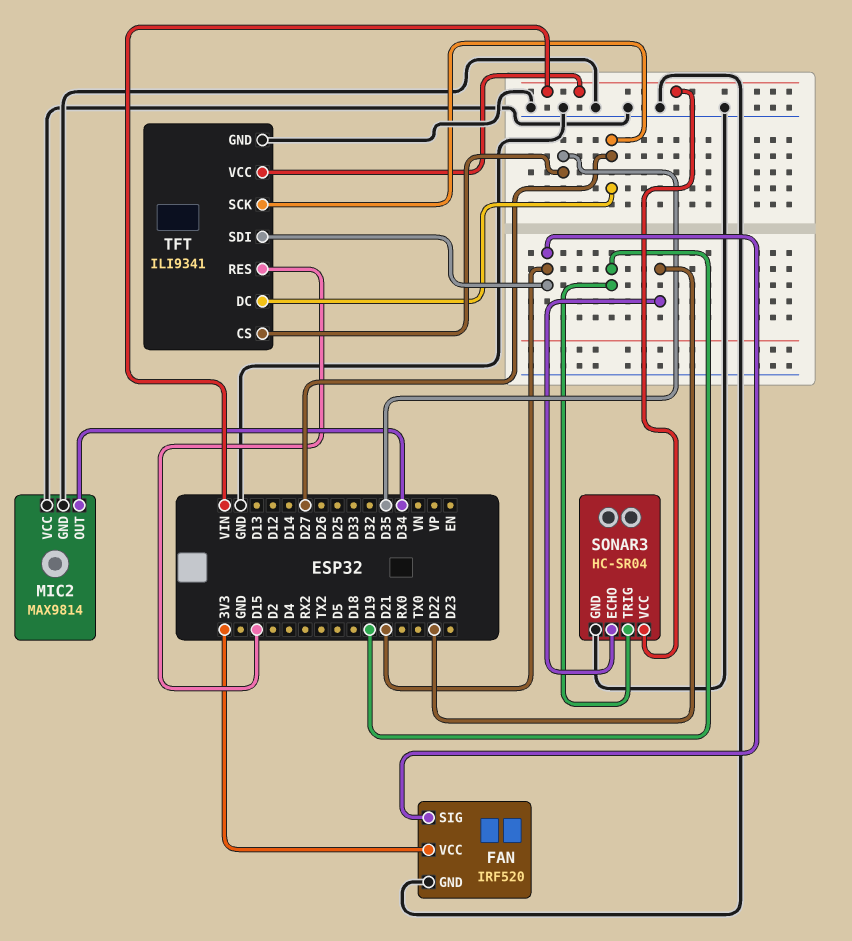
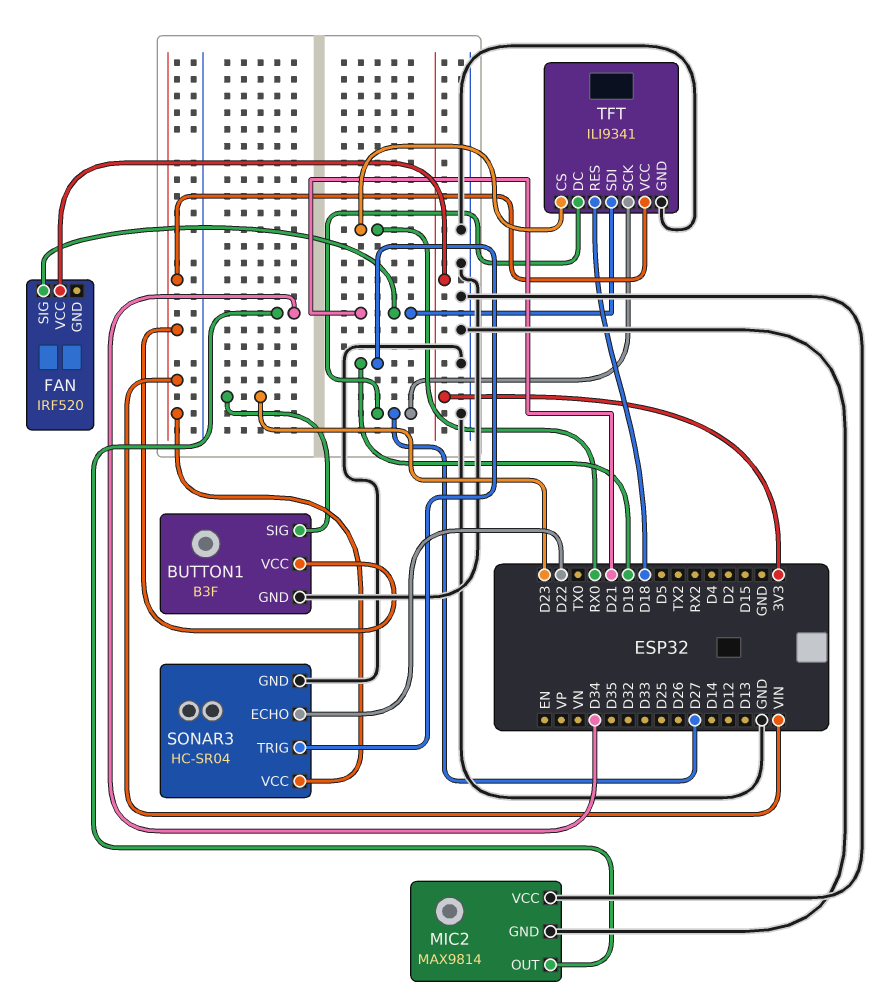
BUTTON1: none -> B3F
BUTTON1 pin GND: none -> GND
BUTTON1 pin SIG: none -> D23
BUTTON1 pin VCC: none -> VIN
FAN pin GND: GND -> none
TFT pin CS: D35 -> RX0
TFT pin RES: D15 -> D18

